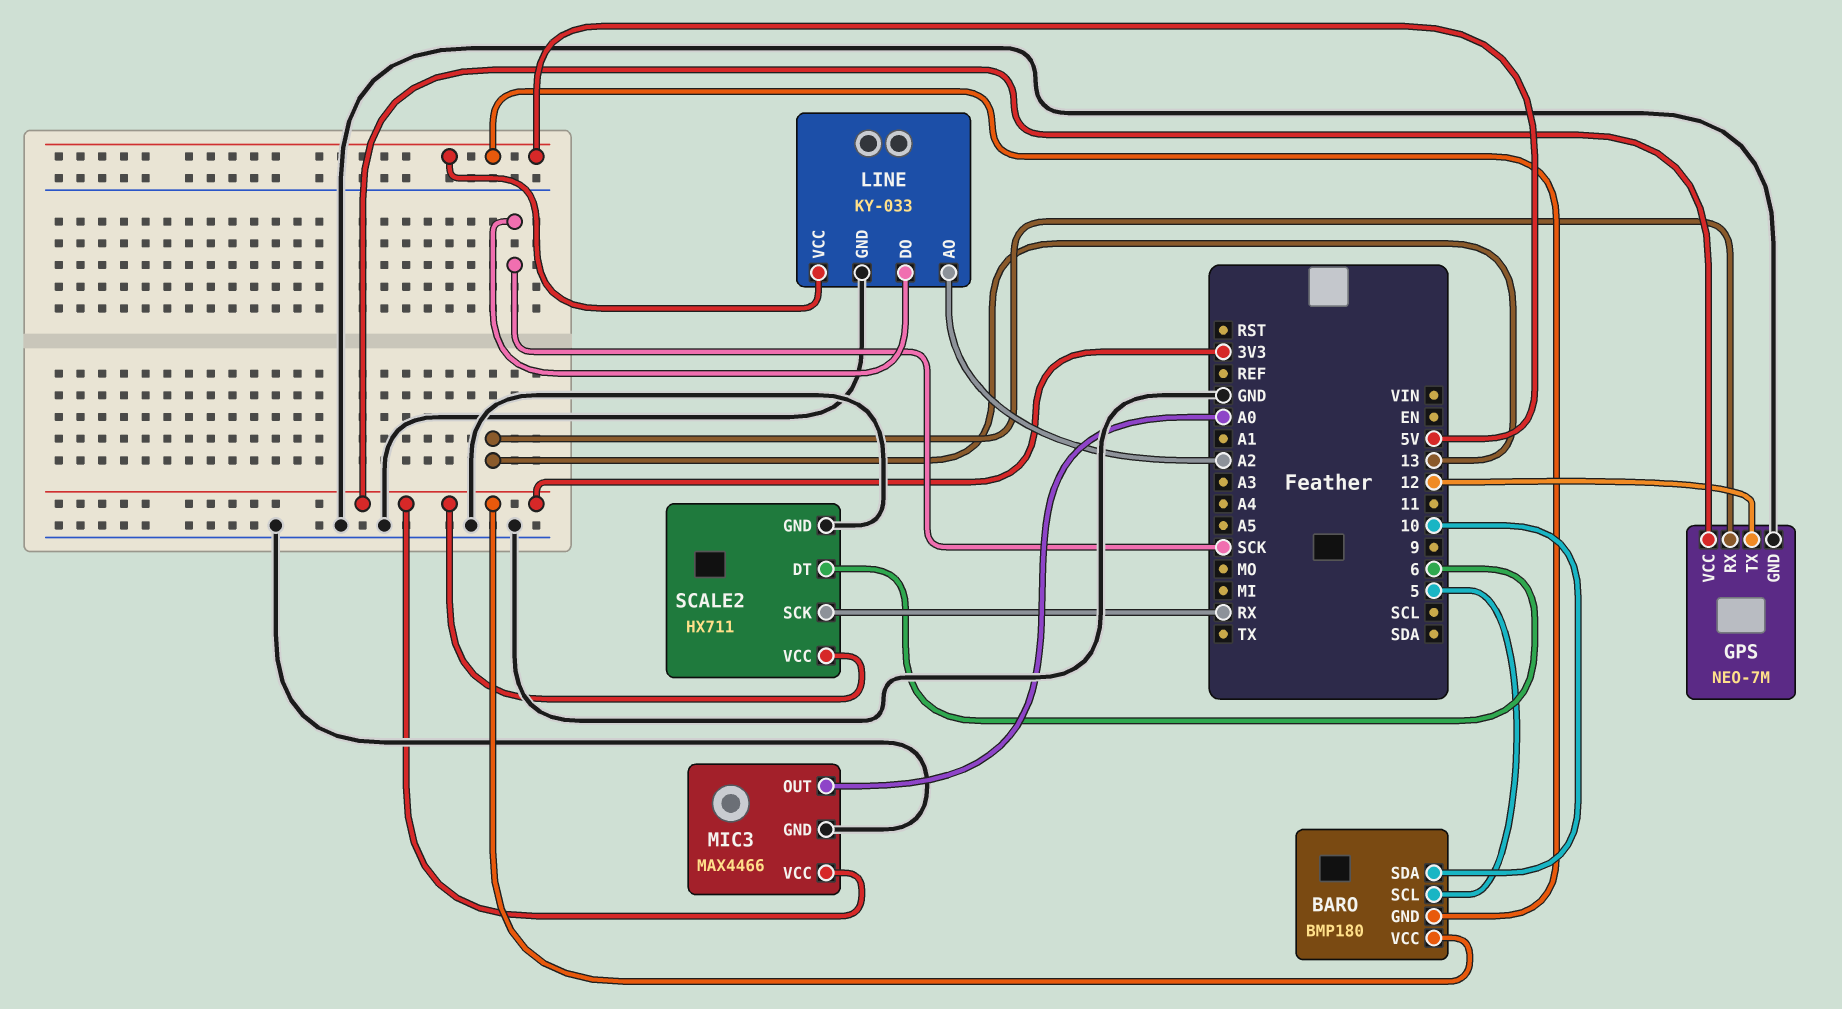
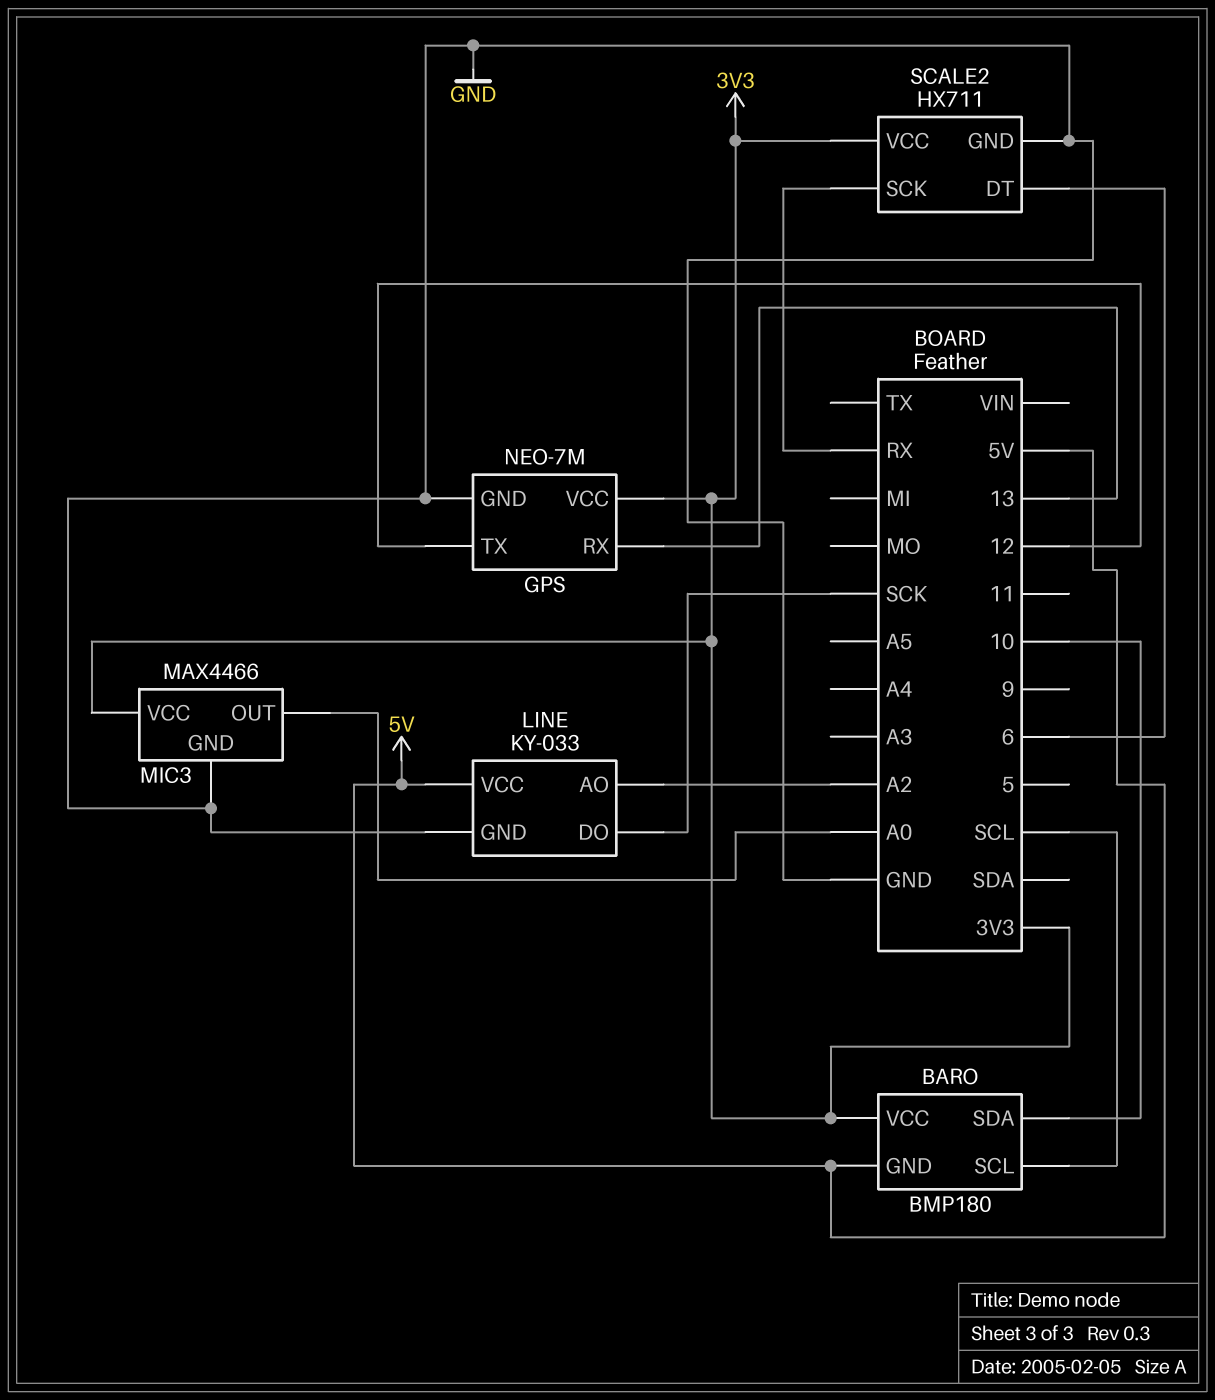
BARO pin SCL: 5 -> SCL

